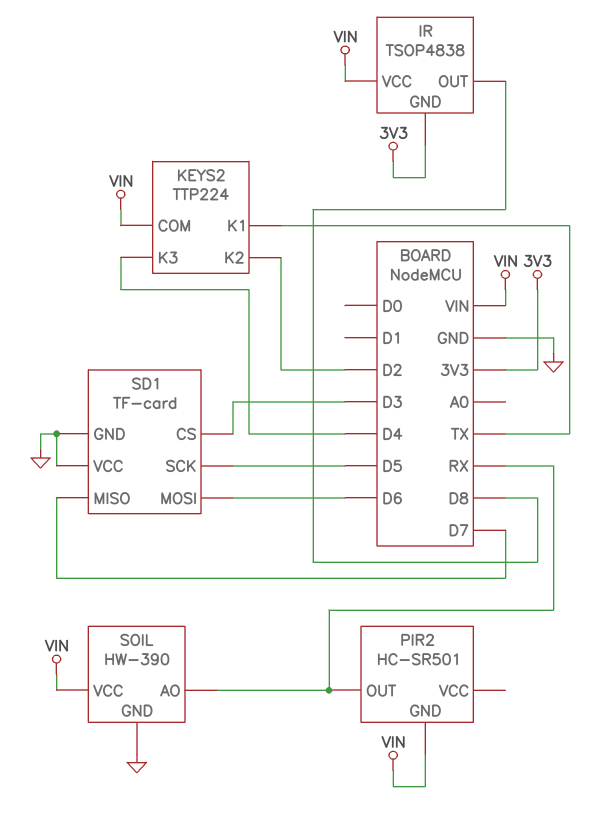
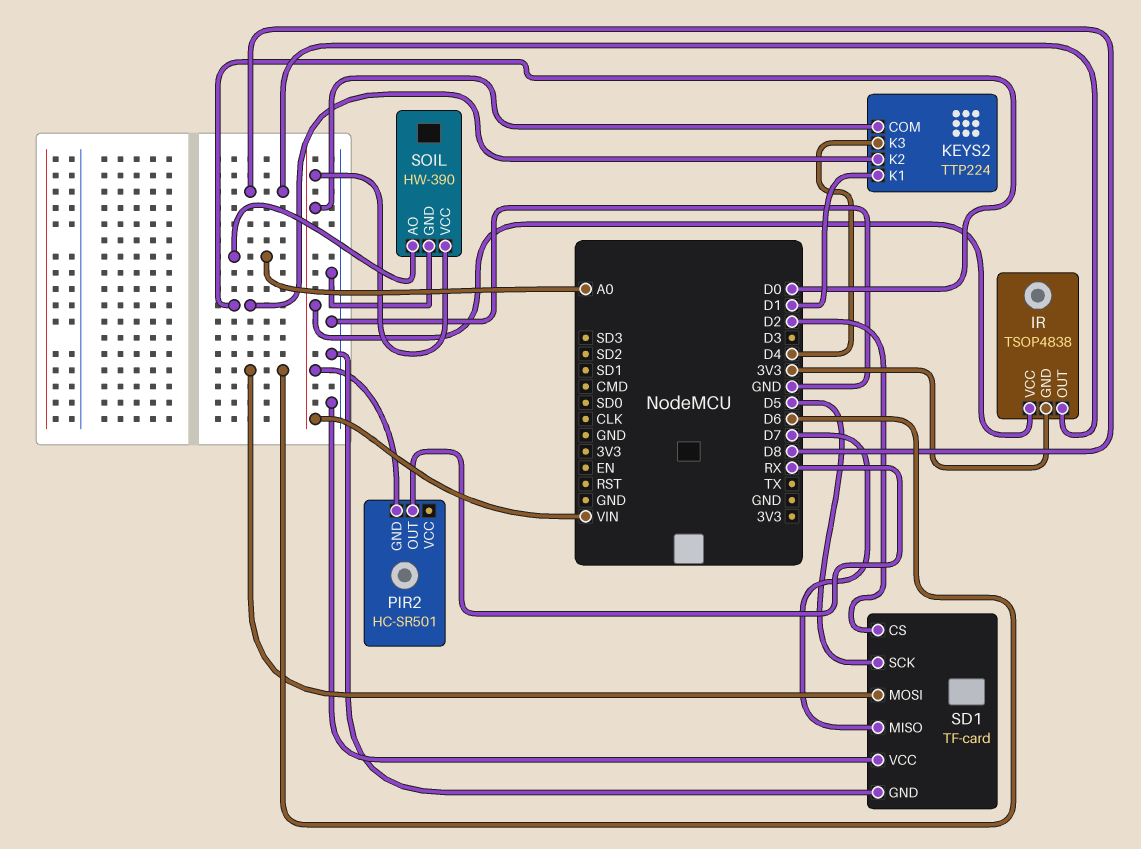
KEYS2 pin K1: TX -> D1
KEYS2 pin K2: D2 -> D0
SD1 pin CS: D3 -> D2
SOIL pin AO: RX -> A0

